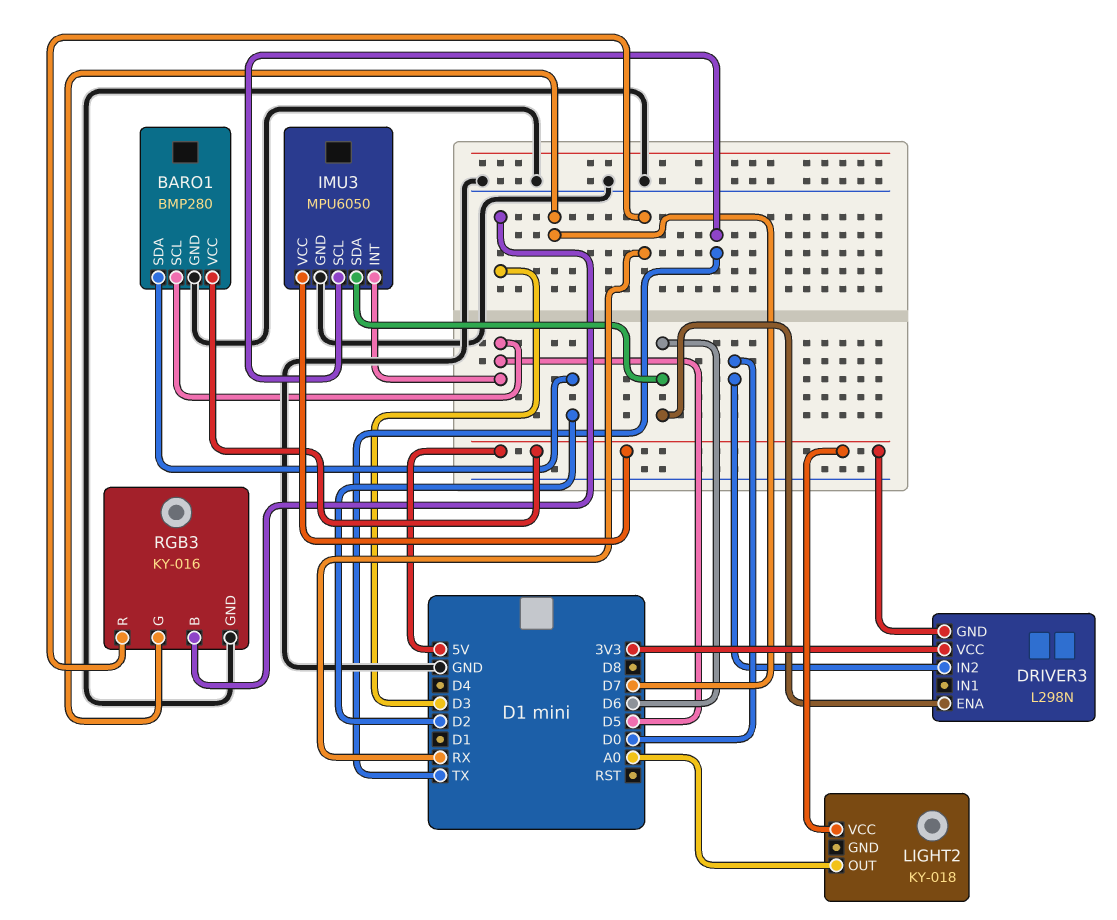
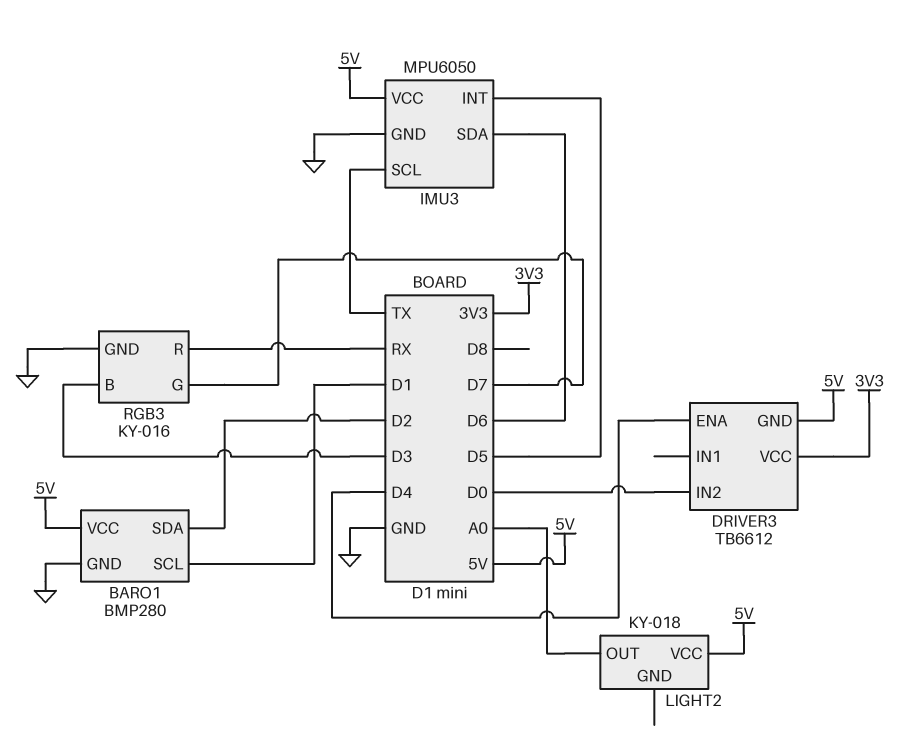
BARO1 pin SCL: D5 -> D1
DRIVER3: L298N -> TB6612
DRIVER3 pin ENA: D6 -> D4

